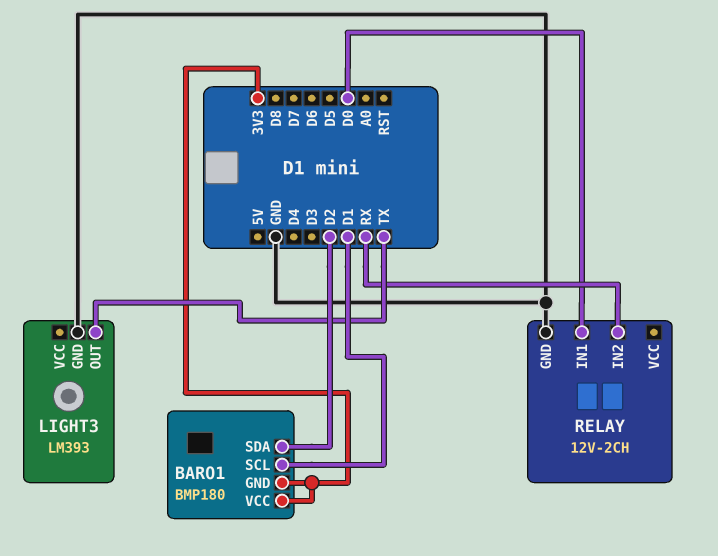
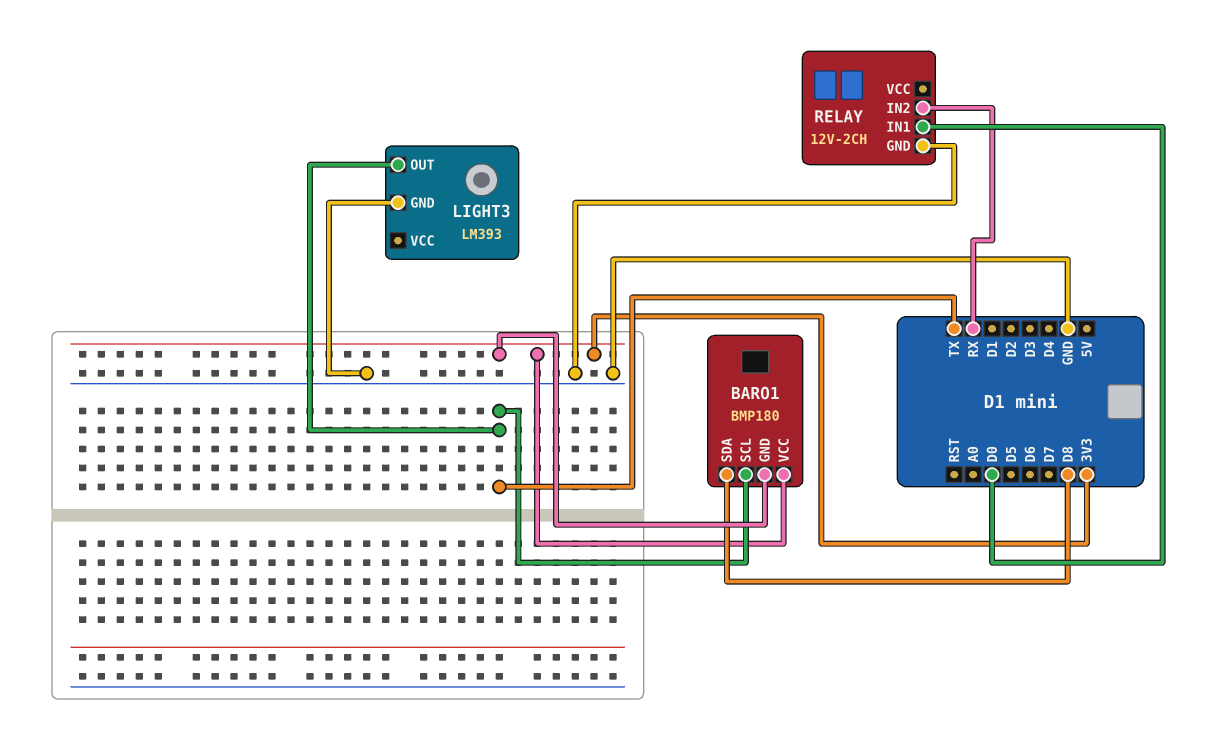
BARO1 pin SCL: D1 -> TX
BARO1 pin SDA: D2 -> D8

